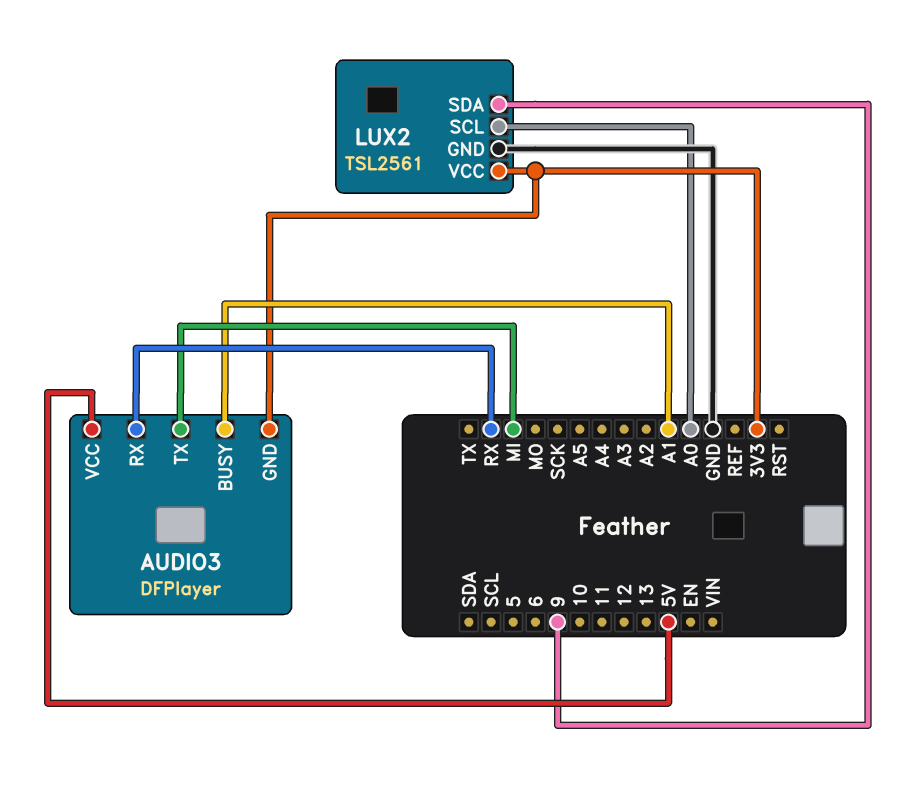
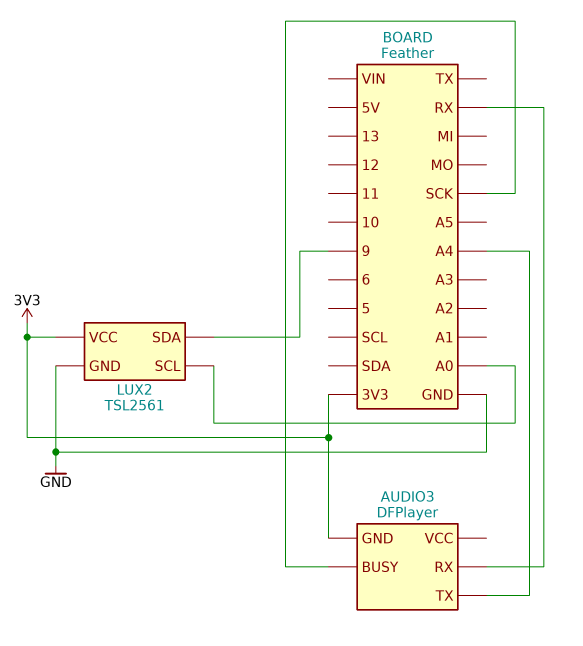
AUDIO3 pin BUSY: A1 -> SCK
AUDIO3 pin TX: MI -> A4
AUDIO3 pin VCC: 5V -> none

